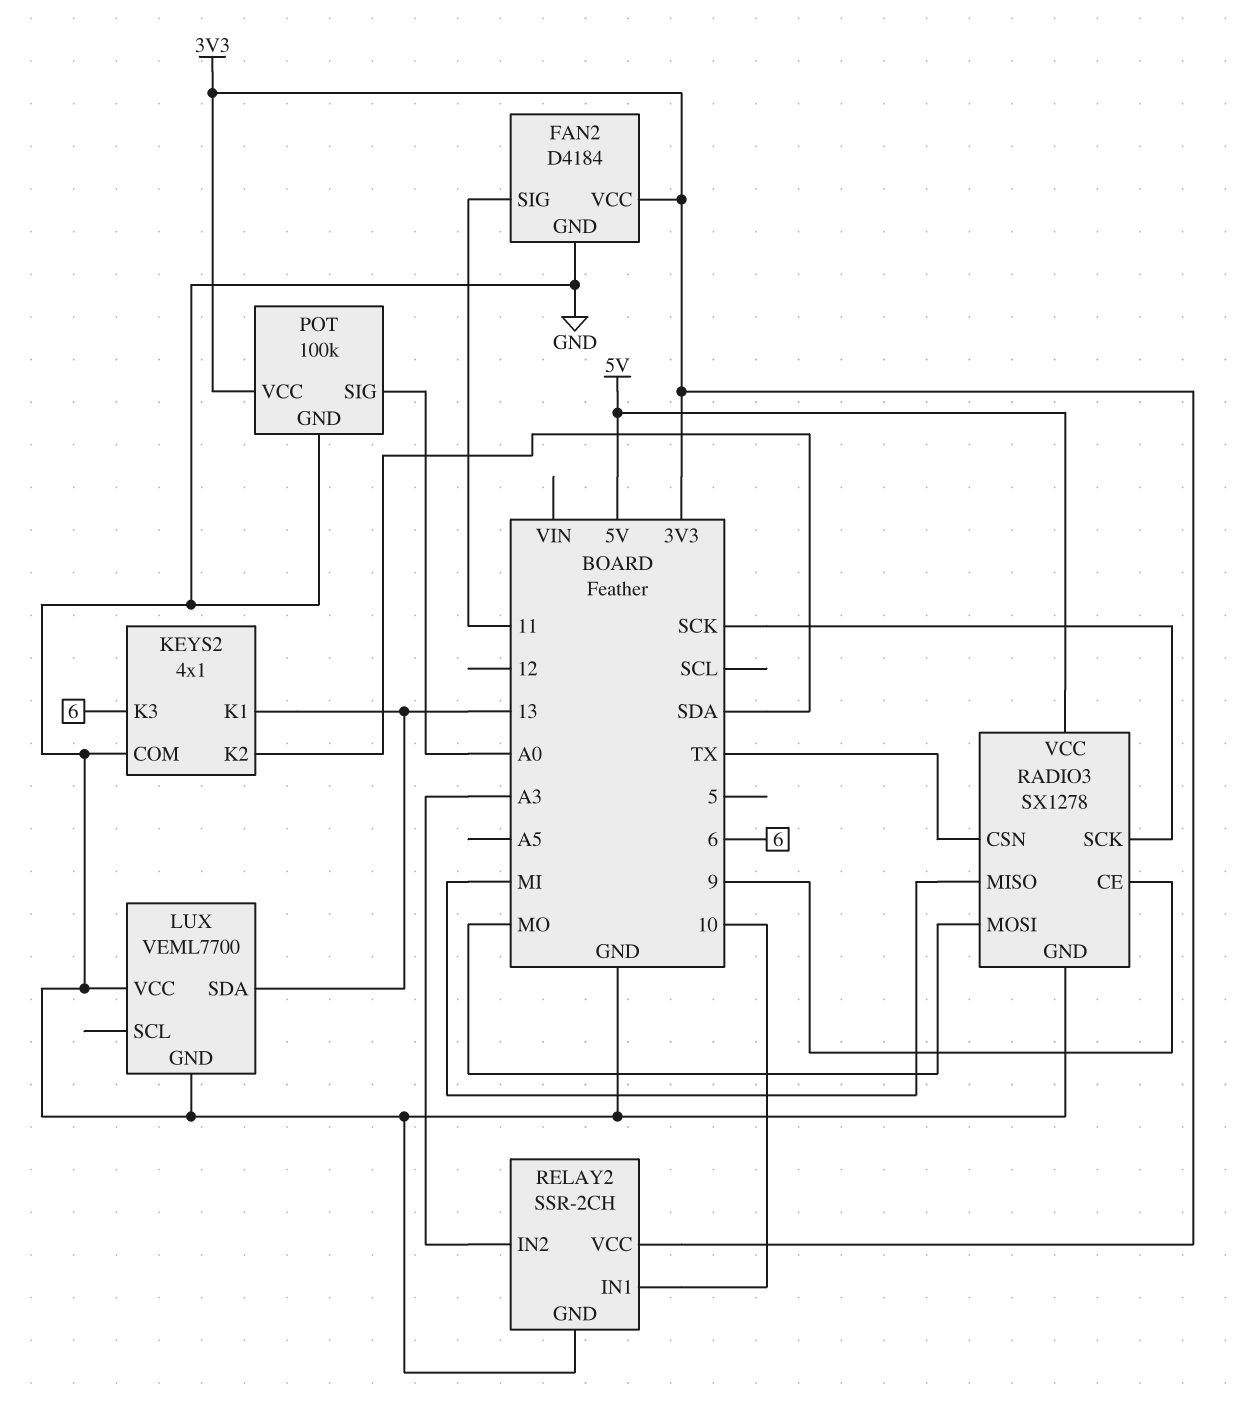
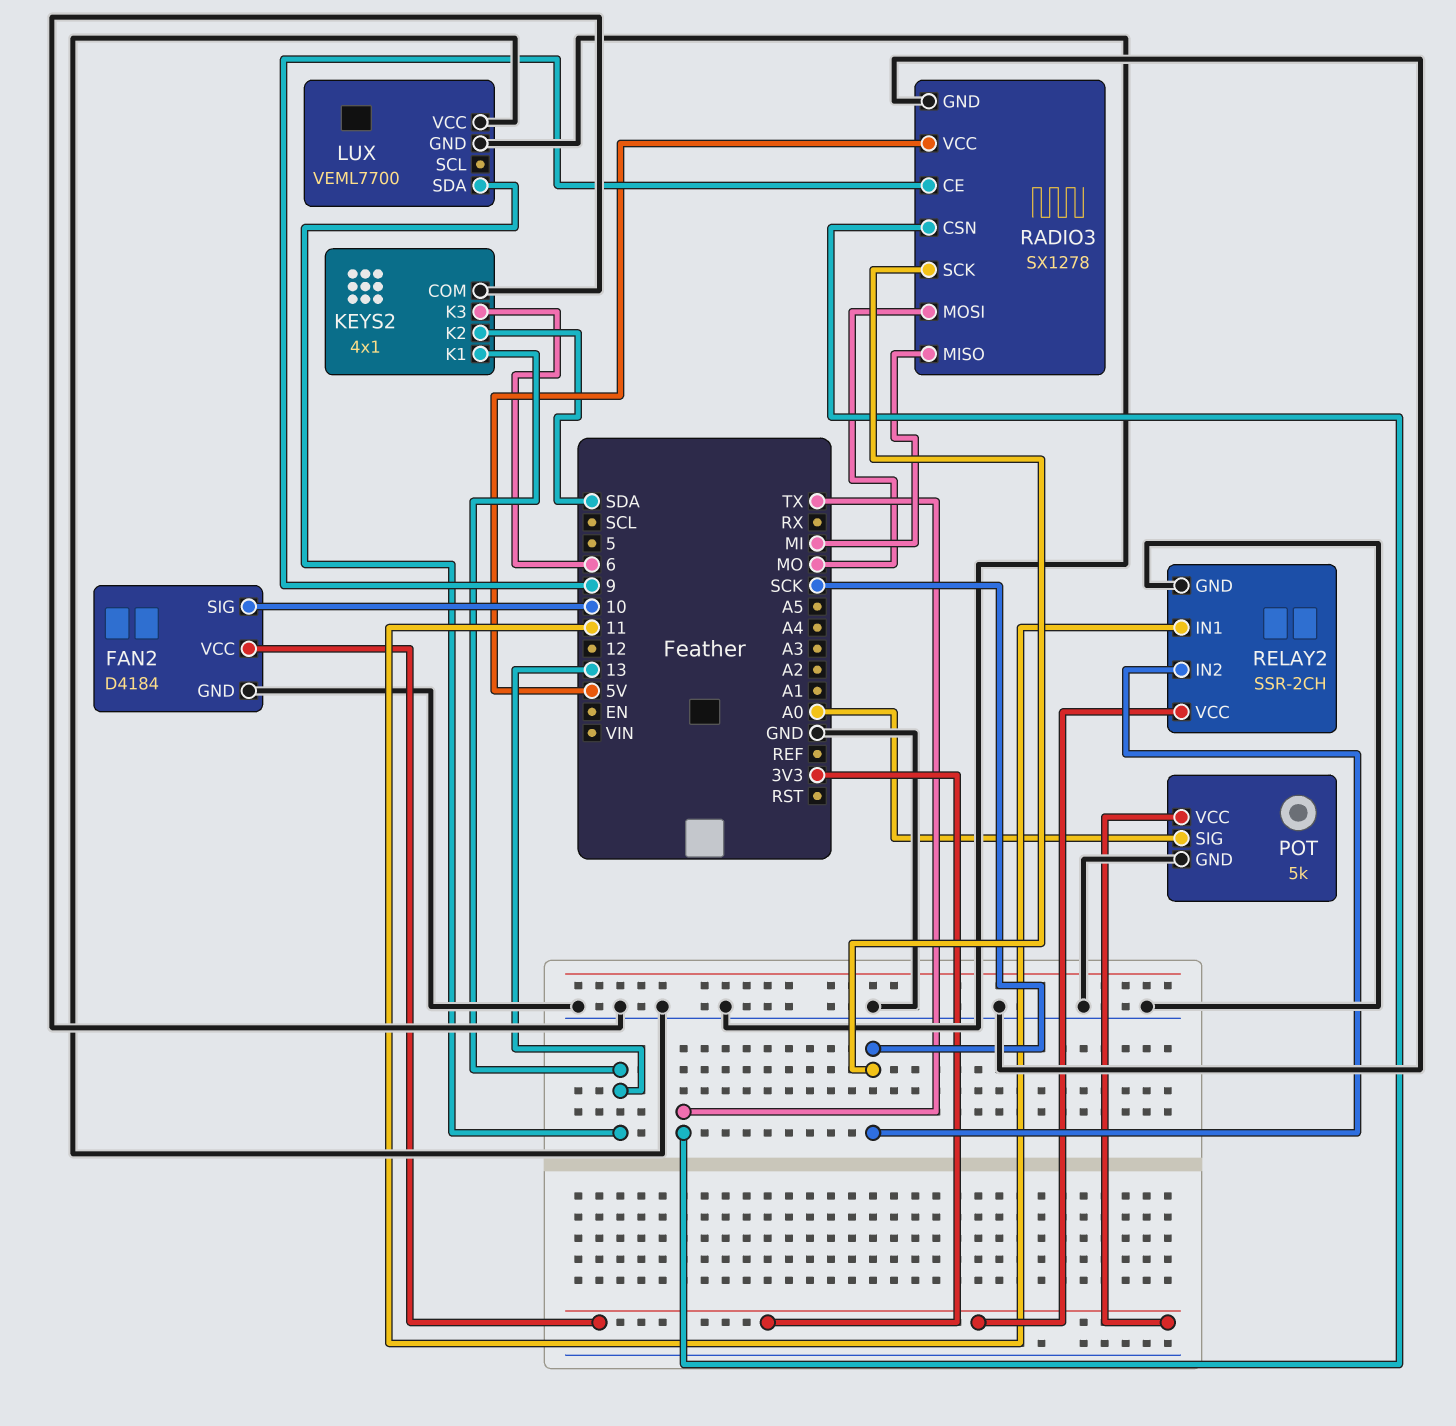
FAN2 pin SIG: 11 -> 10
POT: 100k -> 5k
RELAY2 pin IN1: 10 -> 11
RELAY2 pin IN2: A3 -> SCK

